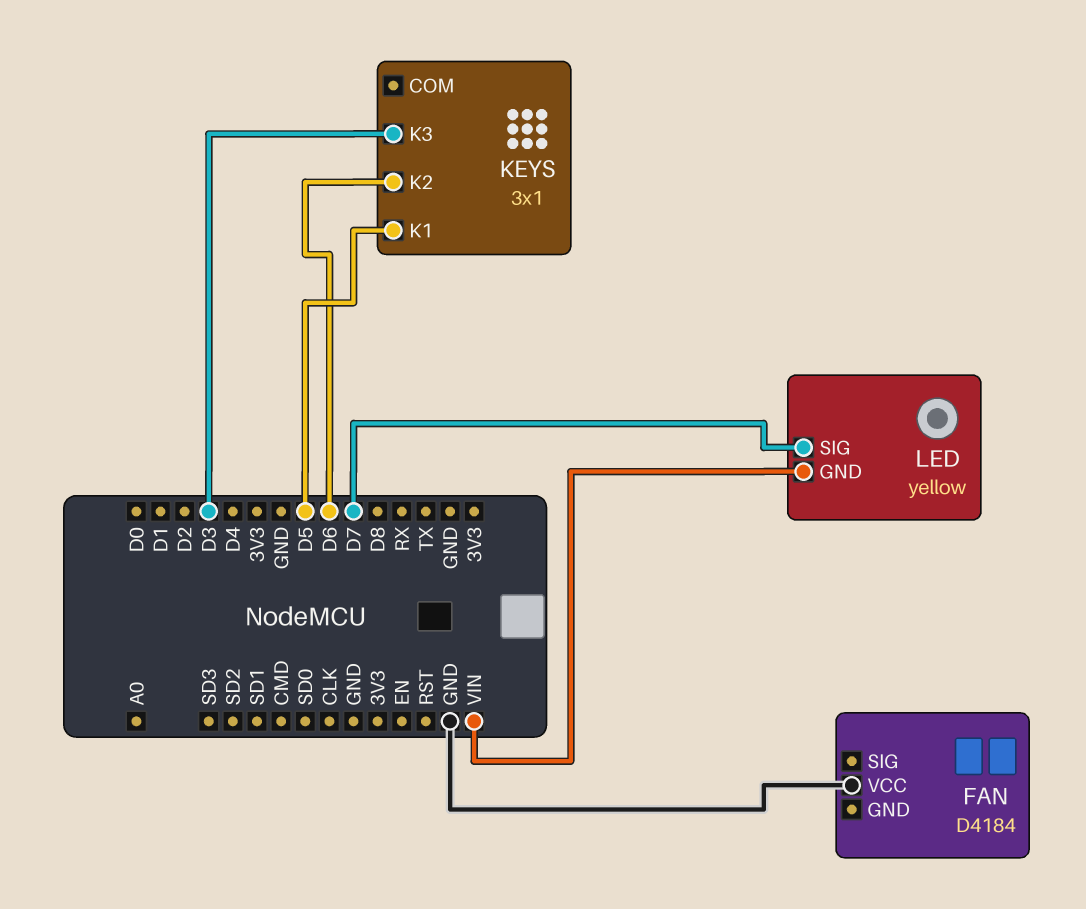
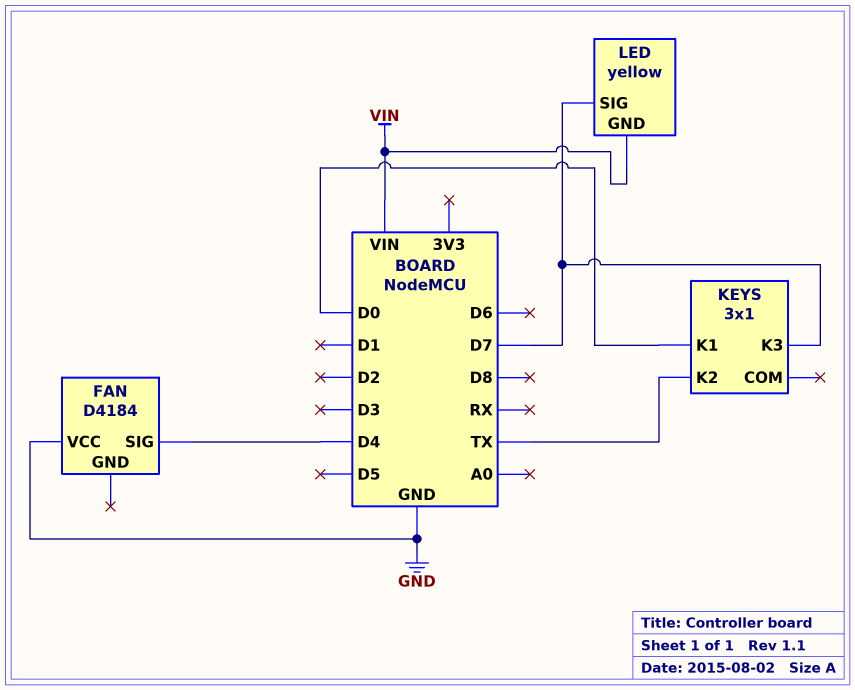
FAN pin SIG: none -> D4
KEYS pin K1: D5 -> D0
KEYS pin K2: D6 -> TX
KEYS pin K3: D3 -> D7

